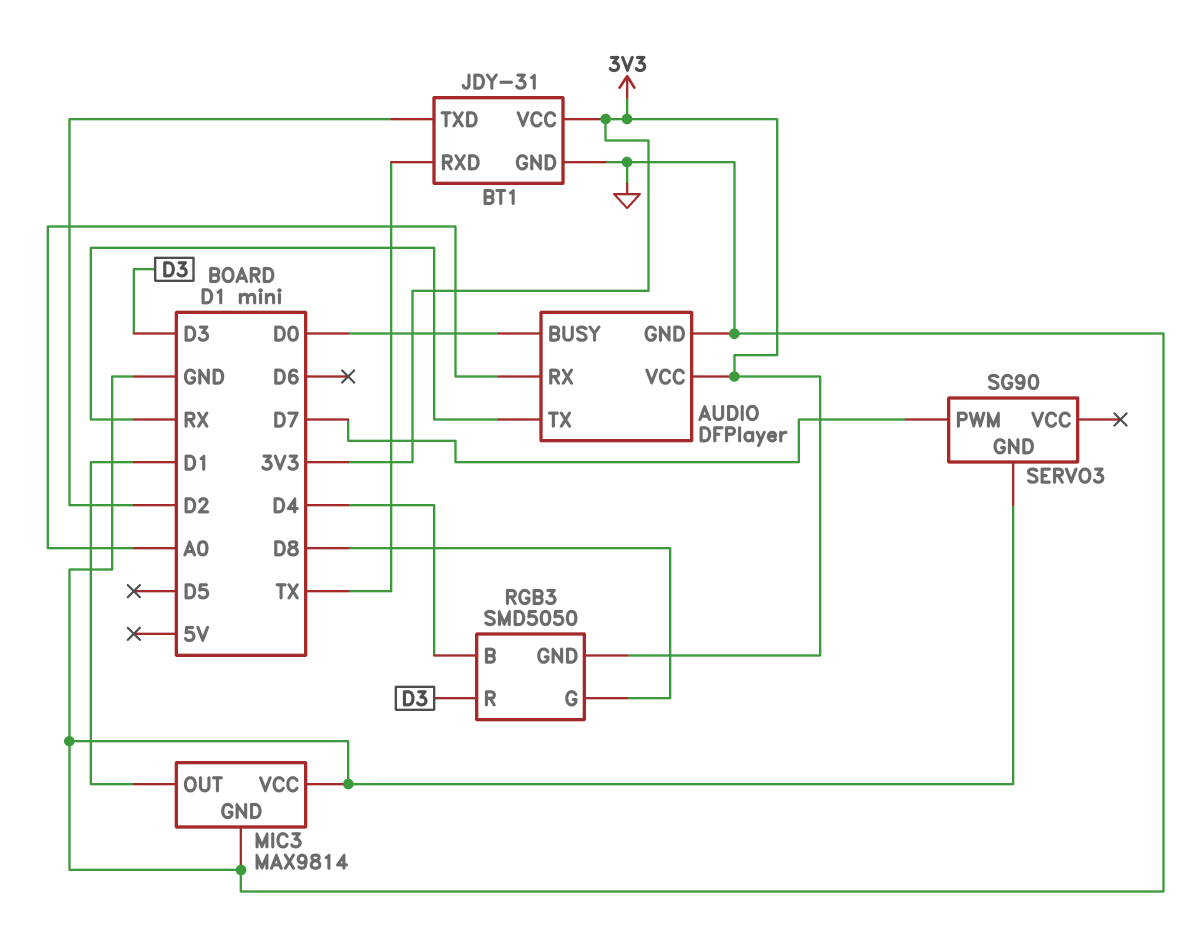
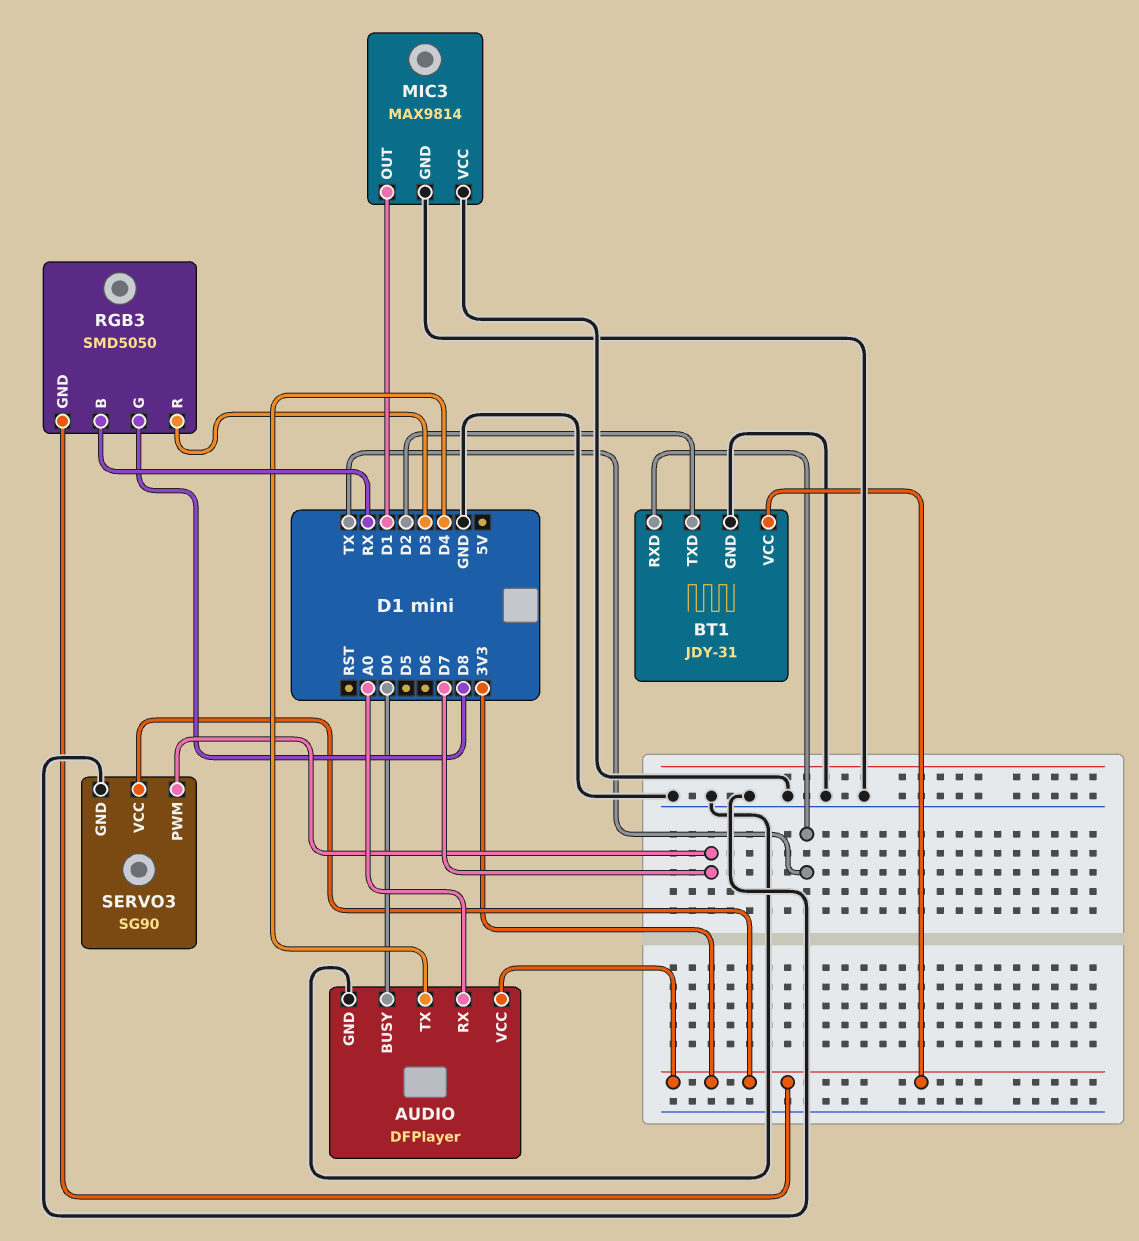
AUDIO pin TX: RX -> D4
RGB3 pin B: D4 -> RX
SERVO3 pin VCC: none -> 3V3

